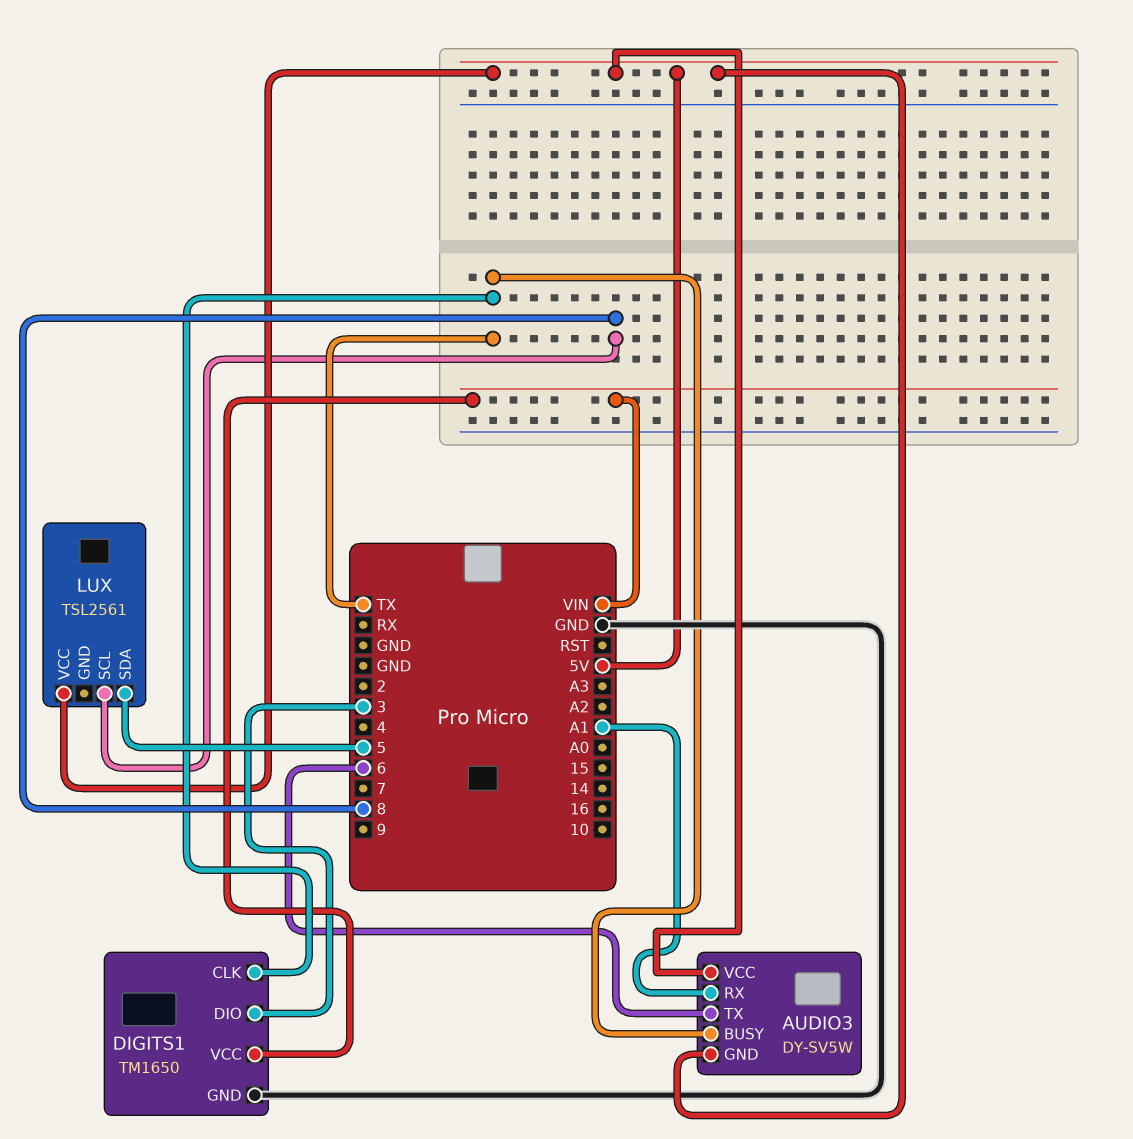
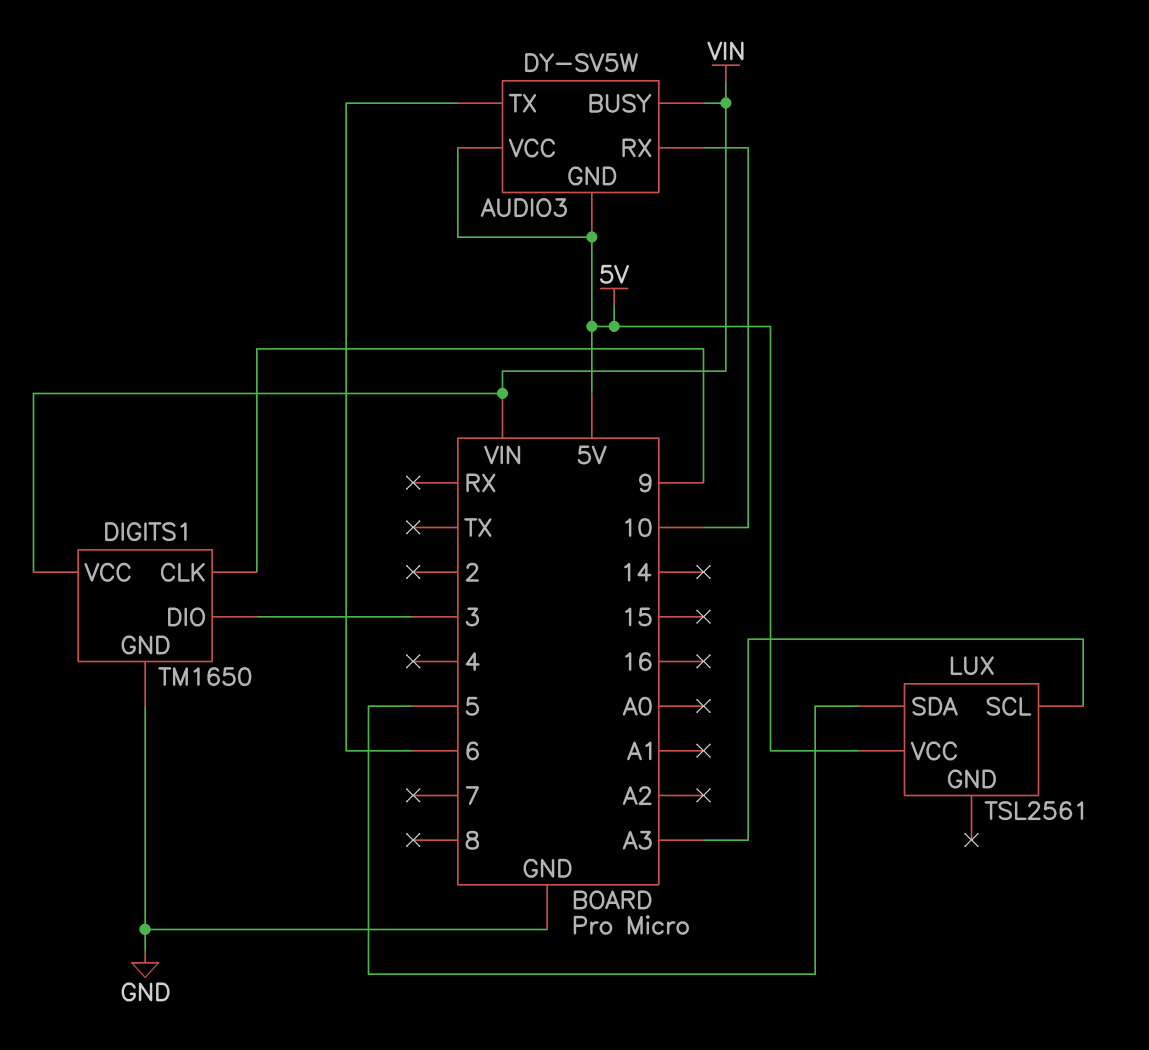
AUDIO3 pin BUSY: TX -> VIN
AUDIO3 pin RX: A1 -> 10
DIGITS1 pin CLK: TX -> 9
LUX pin SCL: 8 -> A3

